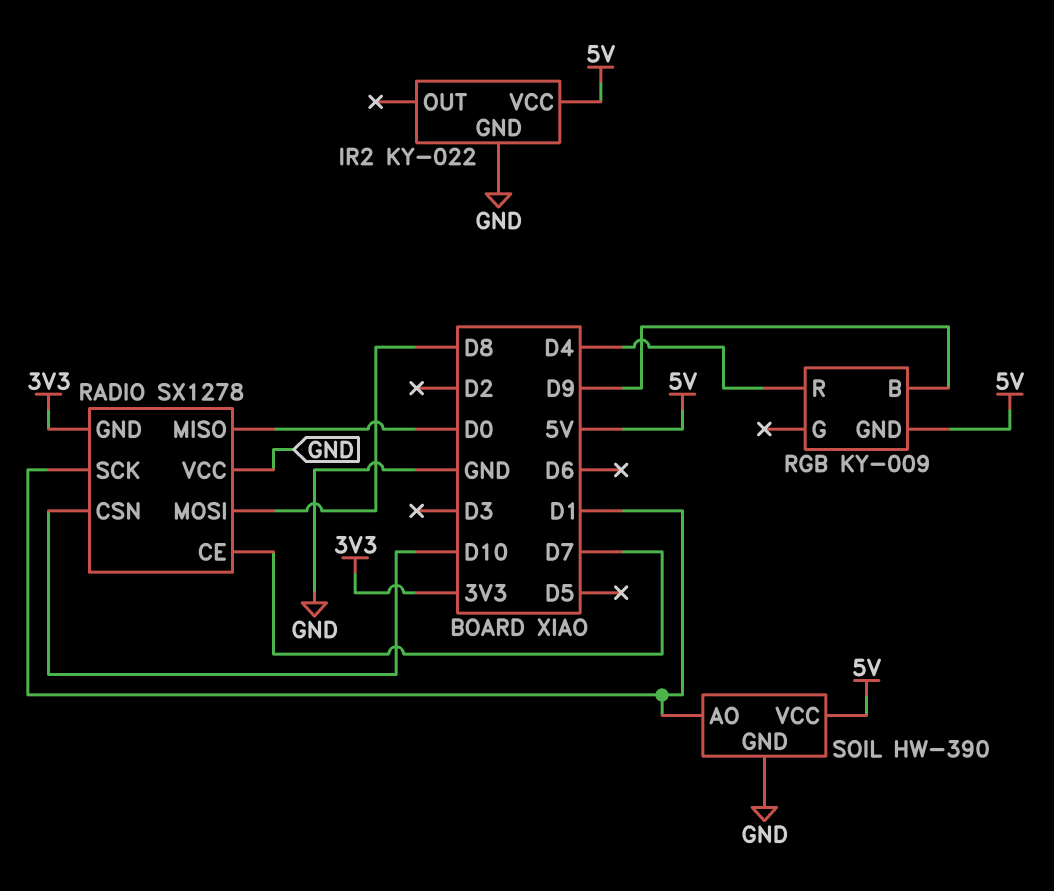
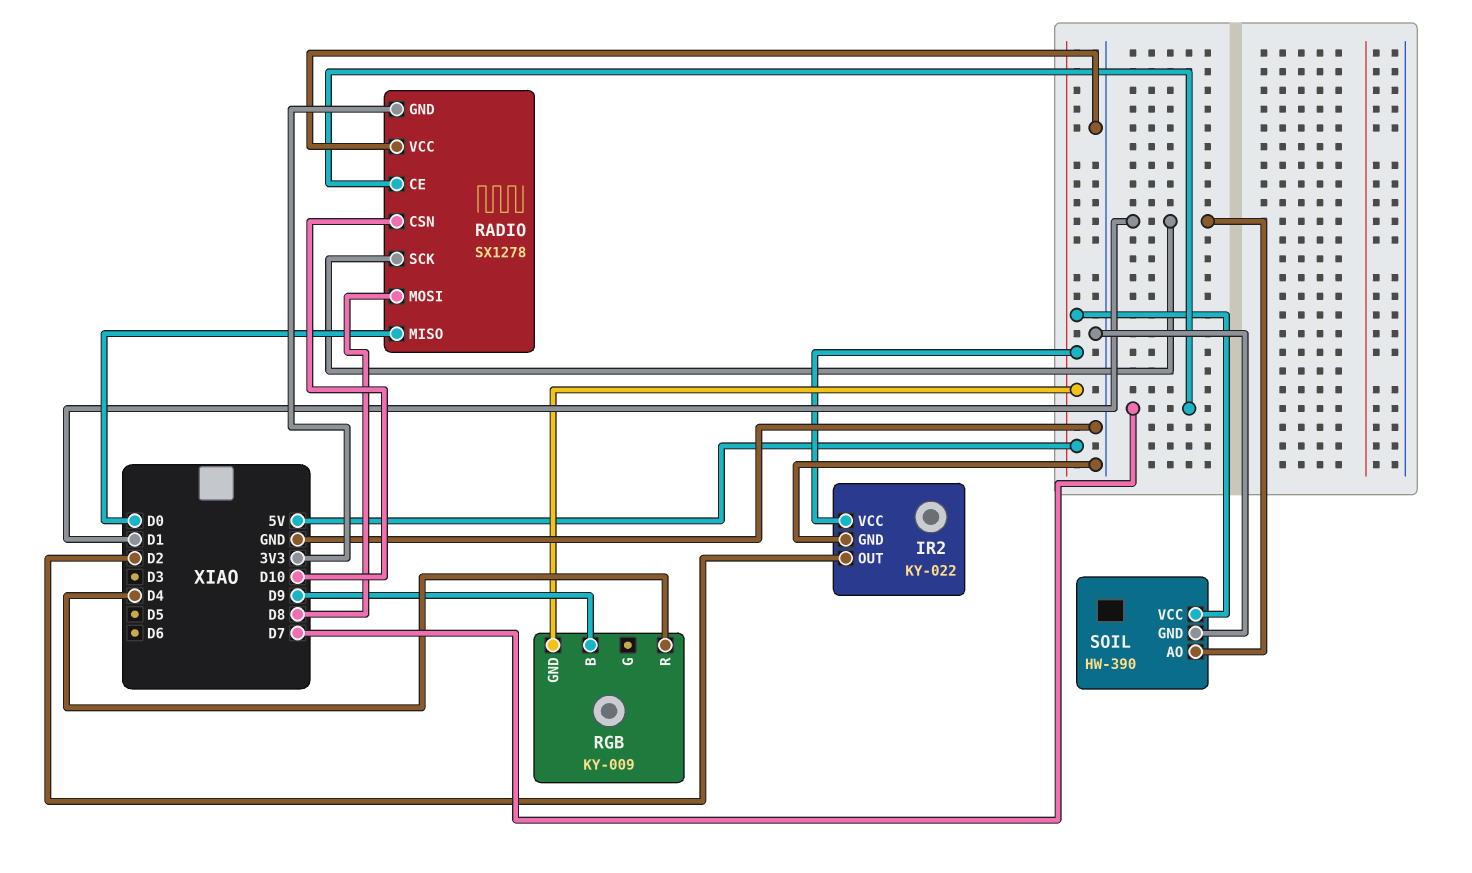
IR2 pin OUT: none -> D2

